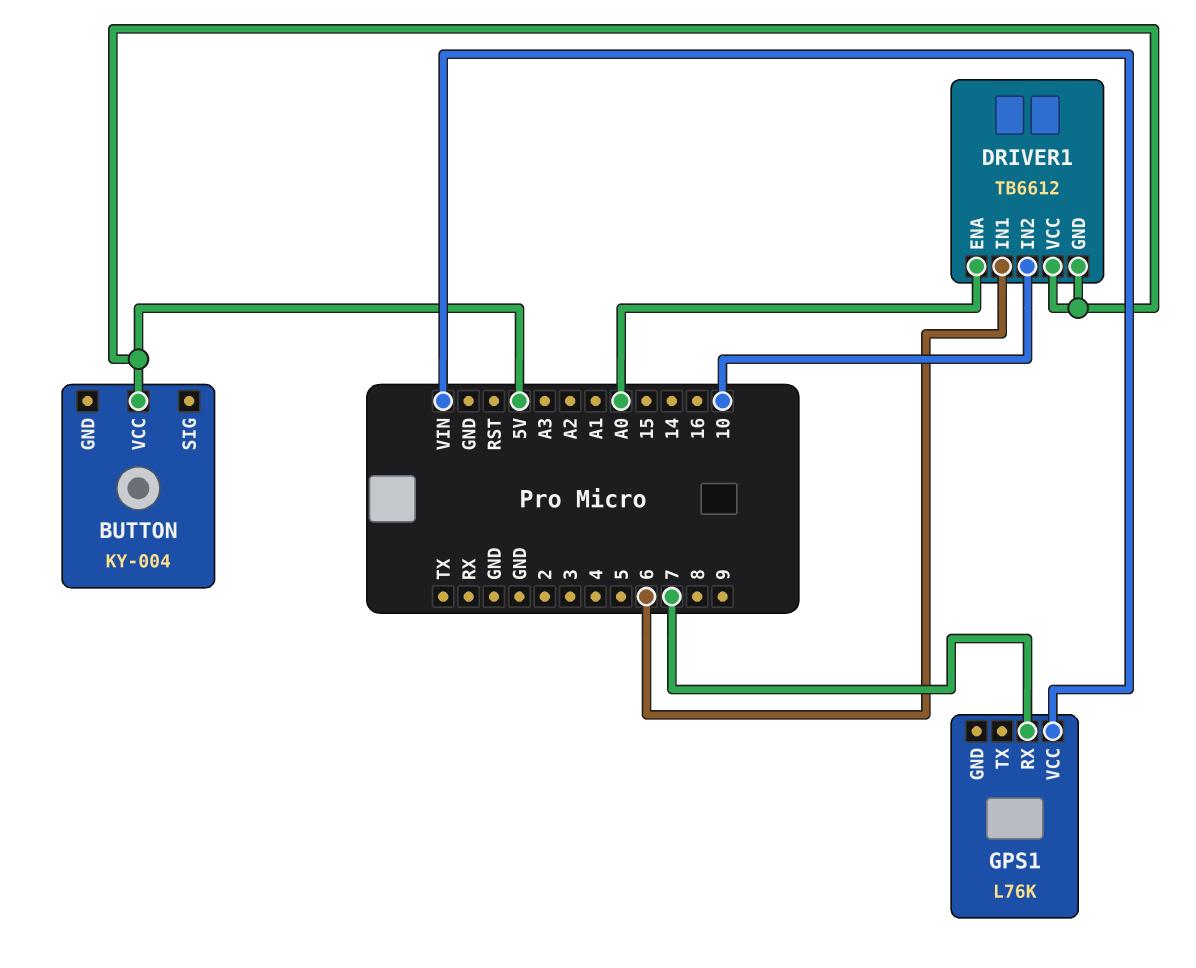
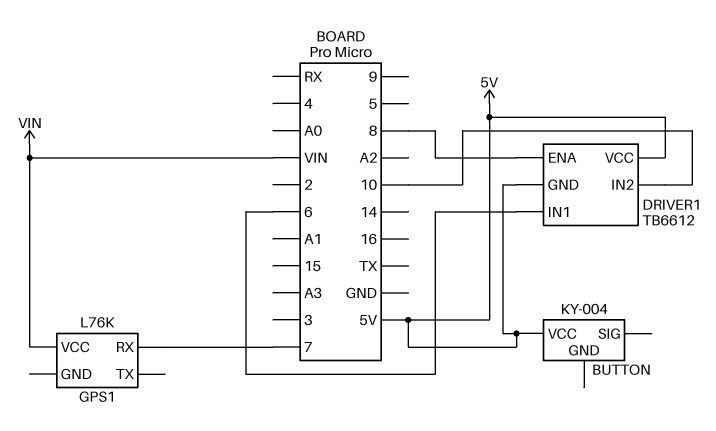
DRIVER1 pin ENA: A0 -> 8

